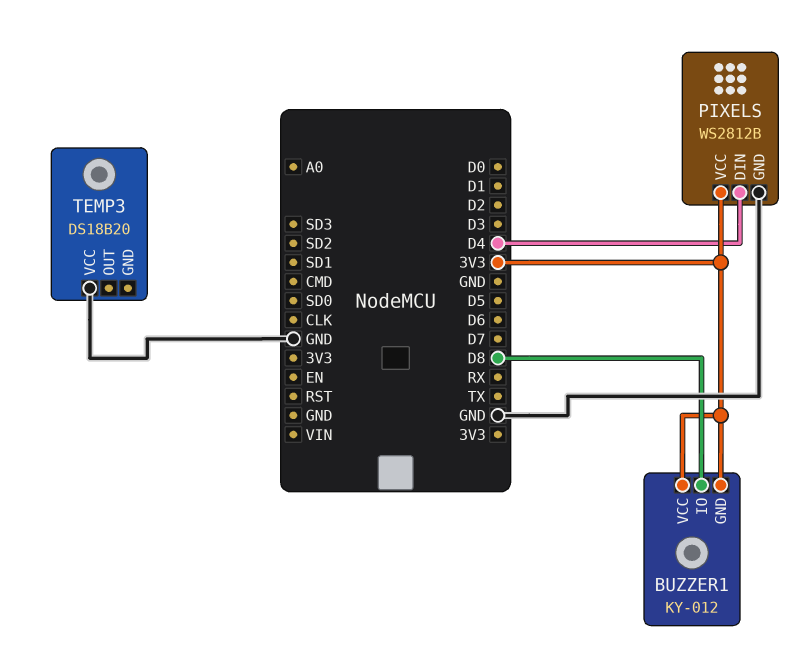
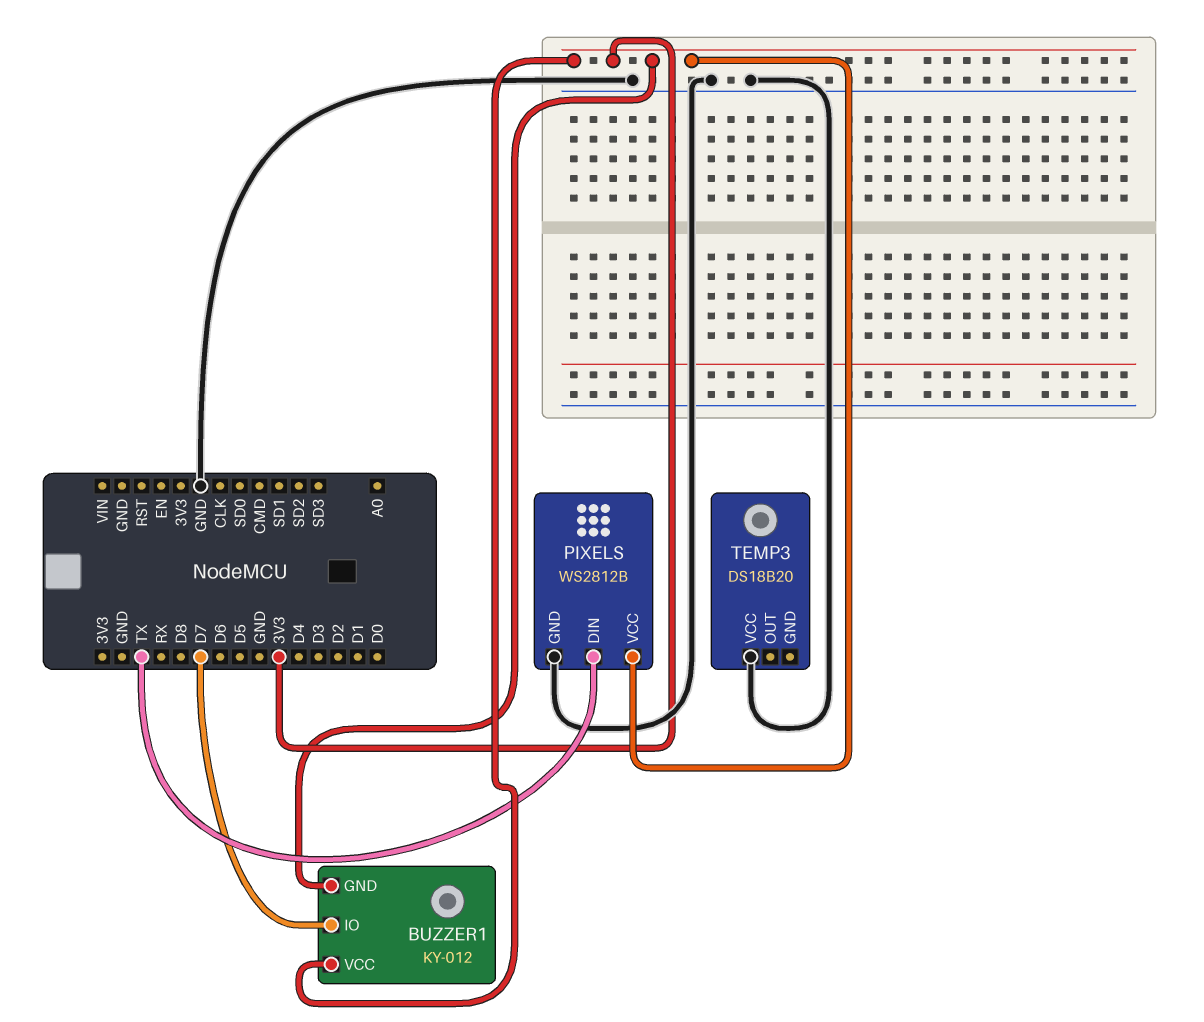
BUZZER1 pin IO: D8 -> D7
PIXELS pin DIN: D4 -> TX

